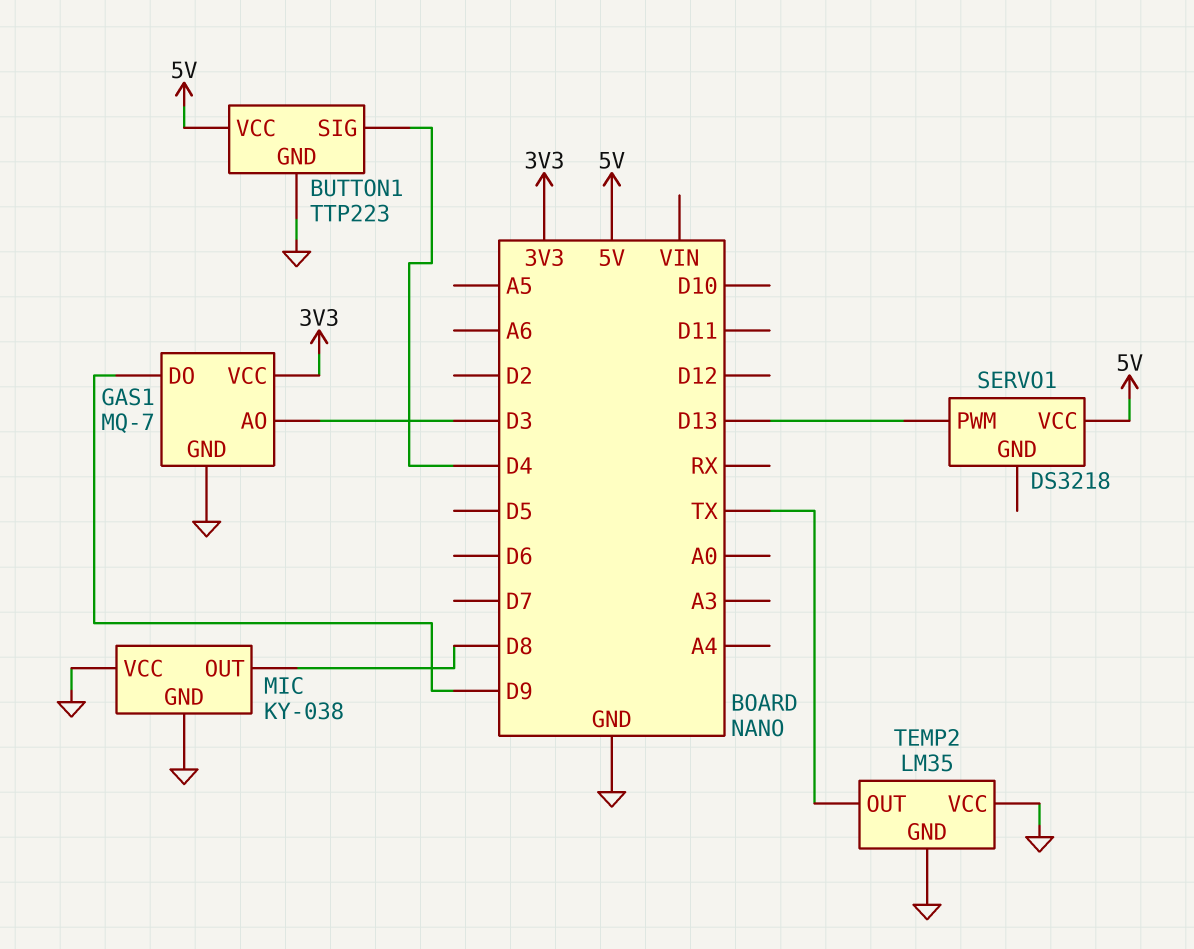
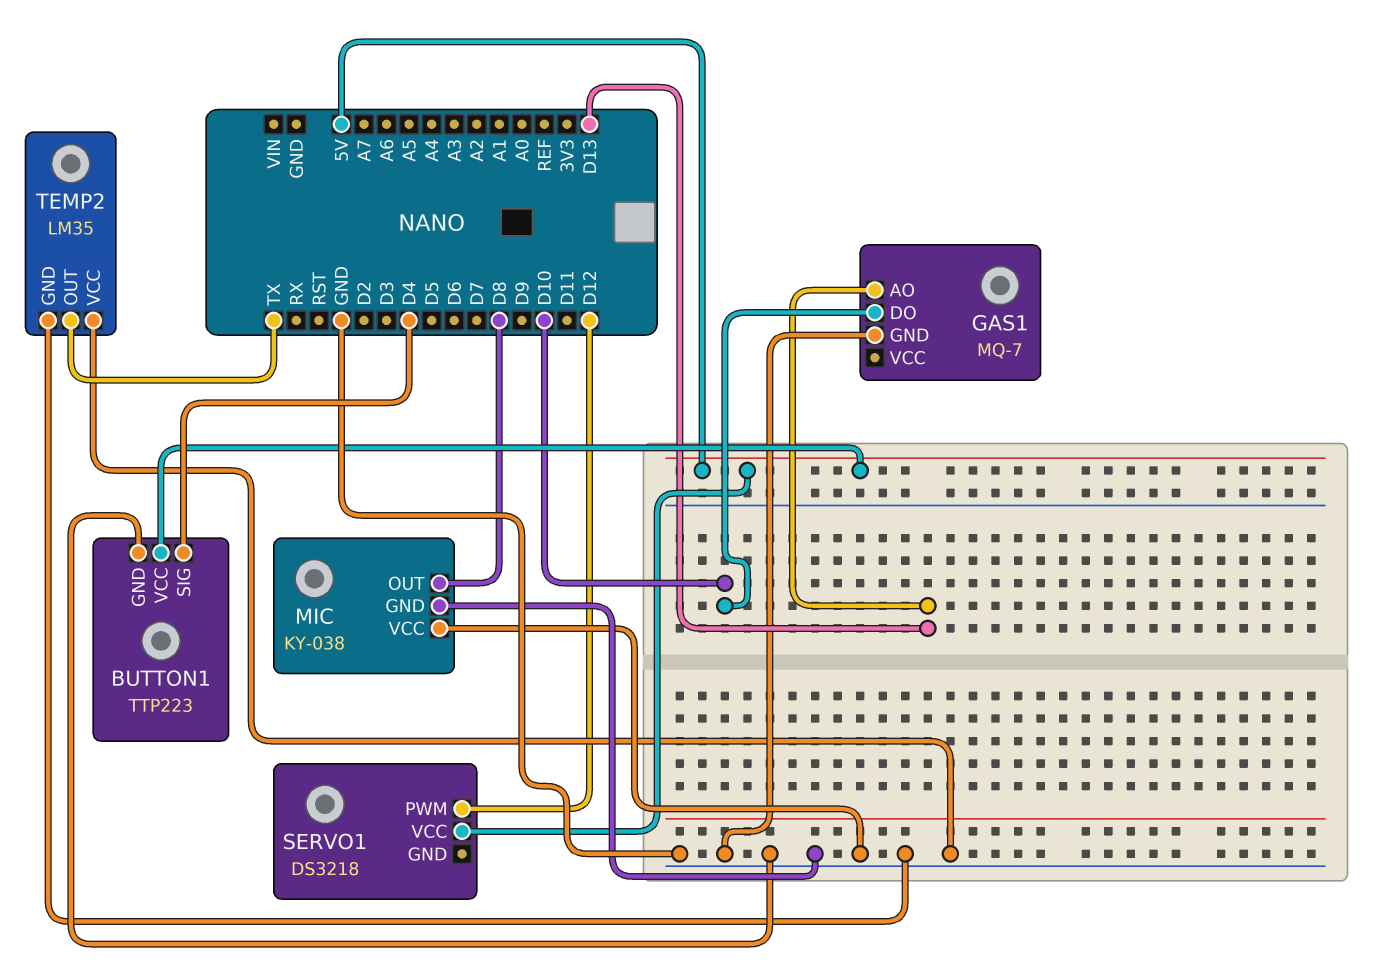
GAS1 pin AO: D3 -> D13
GAS1 pin DO: D9 -> D10
GAS1 pin VCC: 3V3 -> none
SERVO1 pin PWM: D13 -> D12

